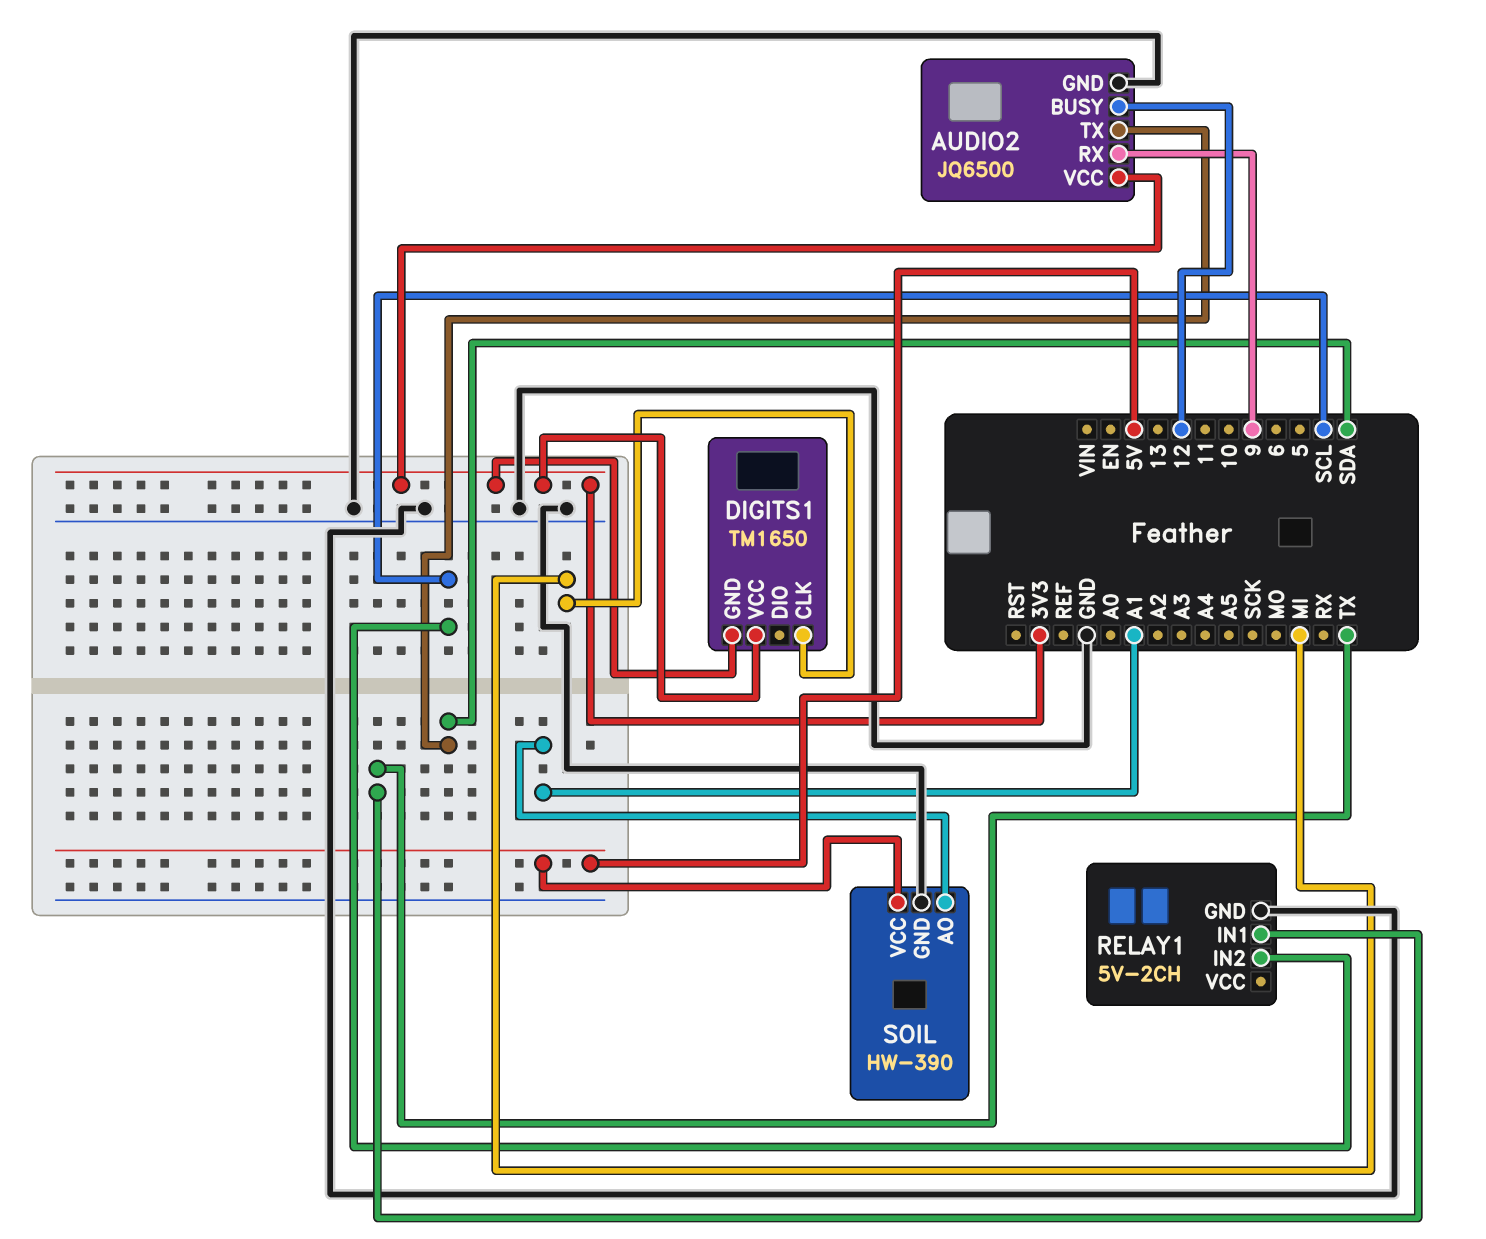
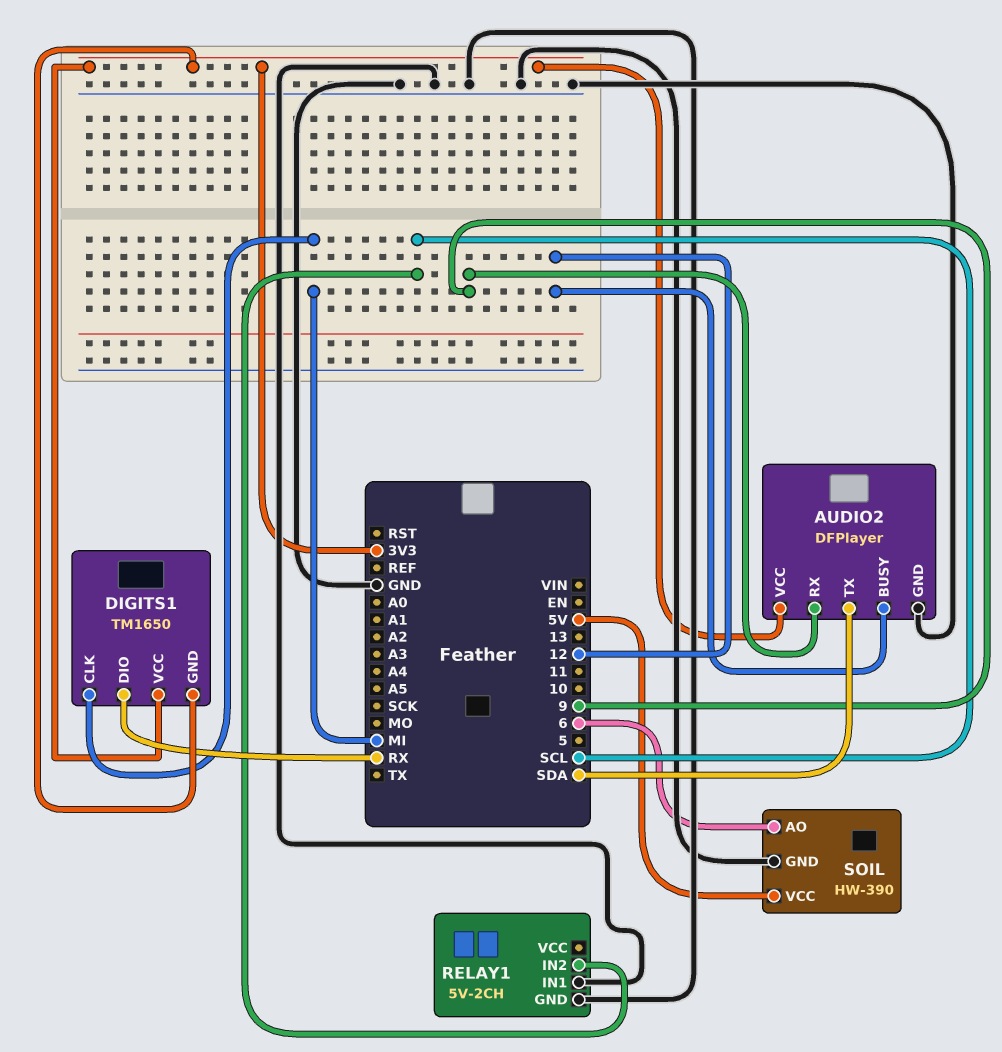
AUDIO2: JQ6500 -> DFPlayer
DIGITS1 pin DIO: none -> RX
RELAY1 pin IN1: TX -> GND
SOIL pin AO: A1 -> 6

